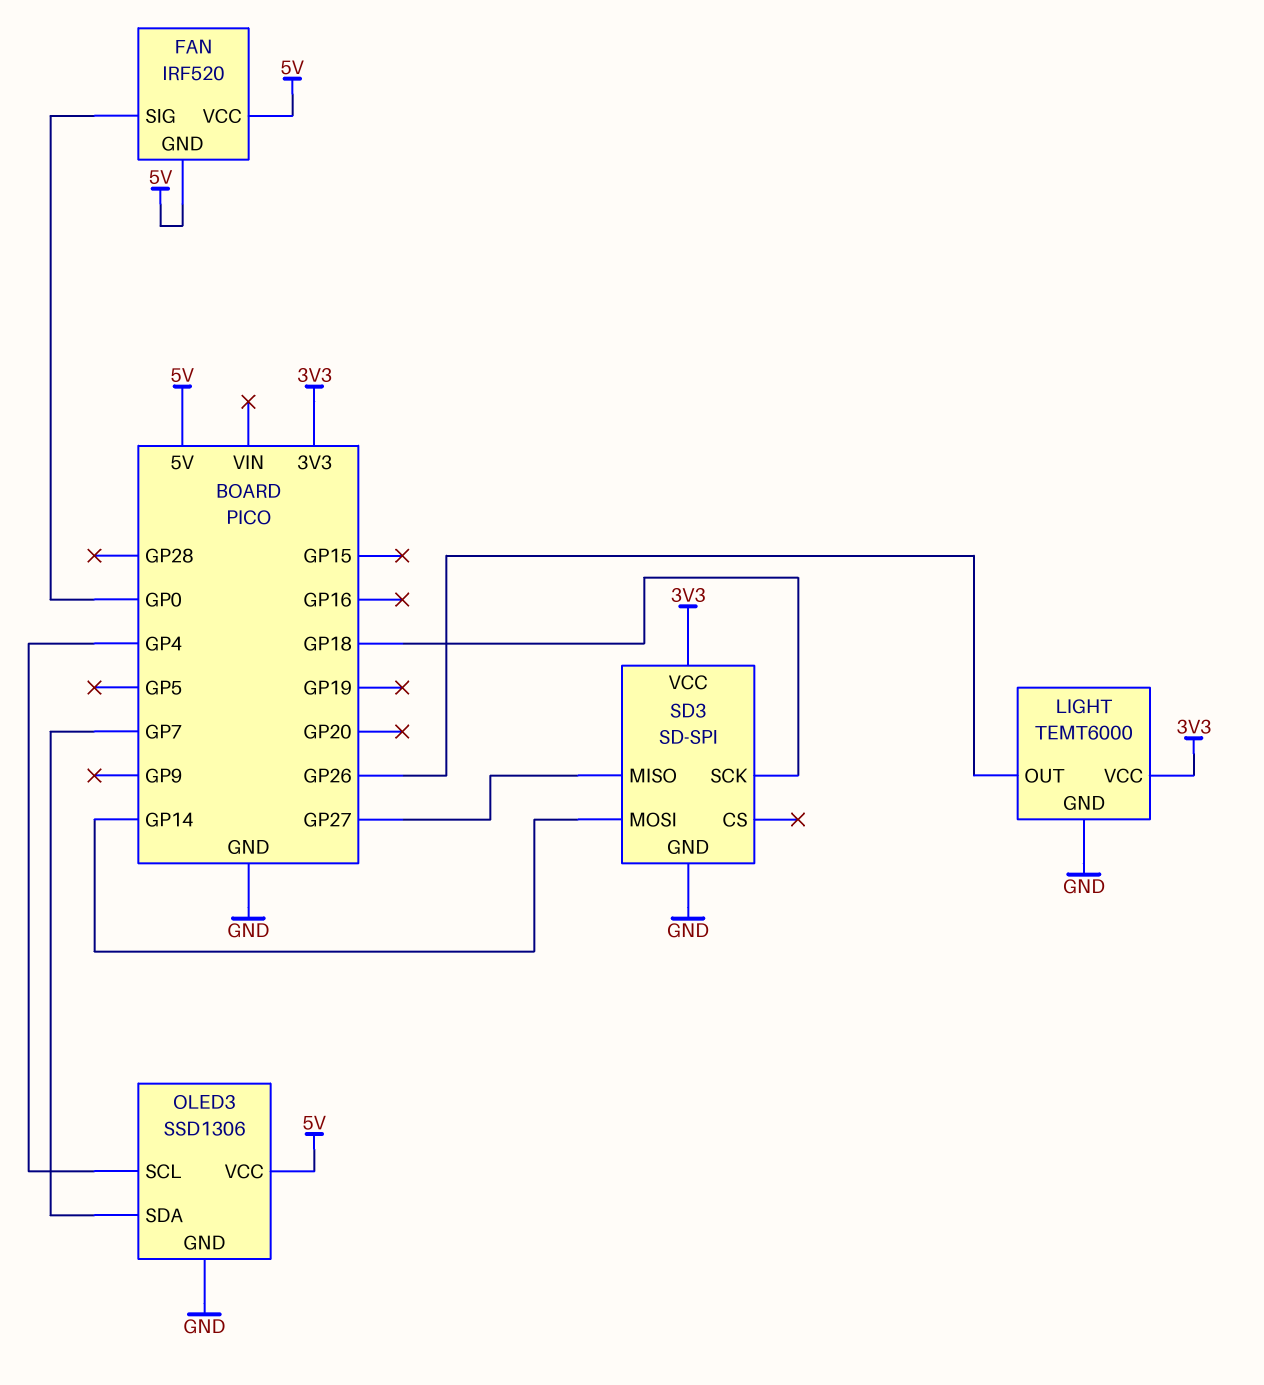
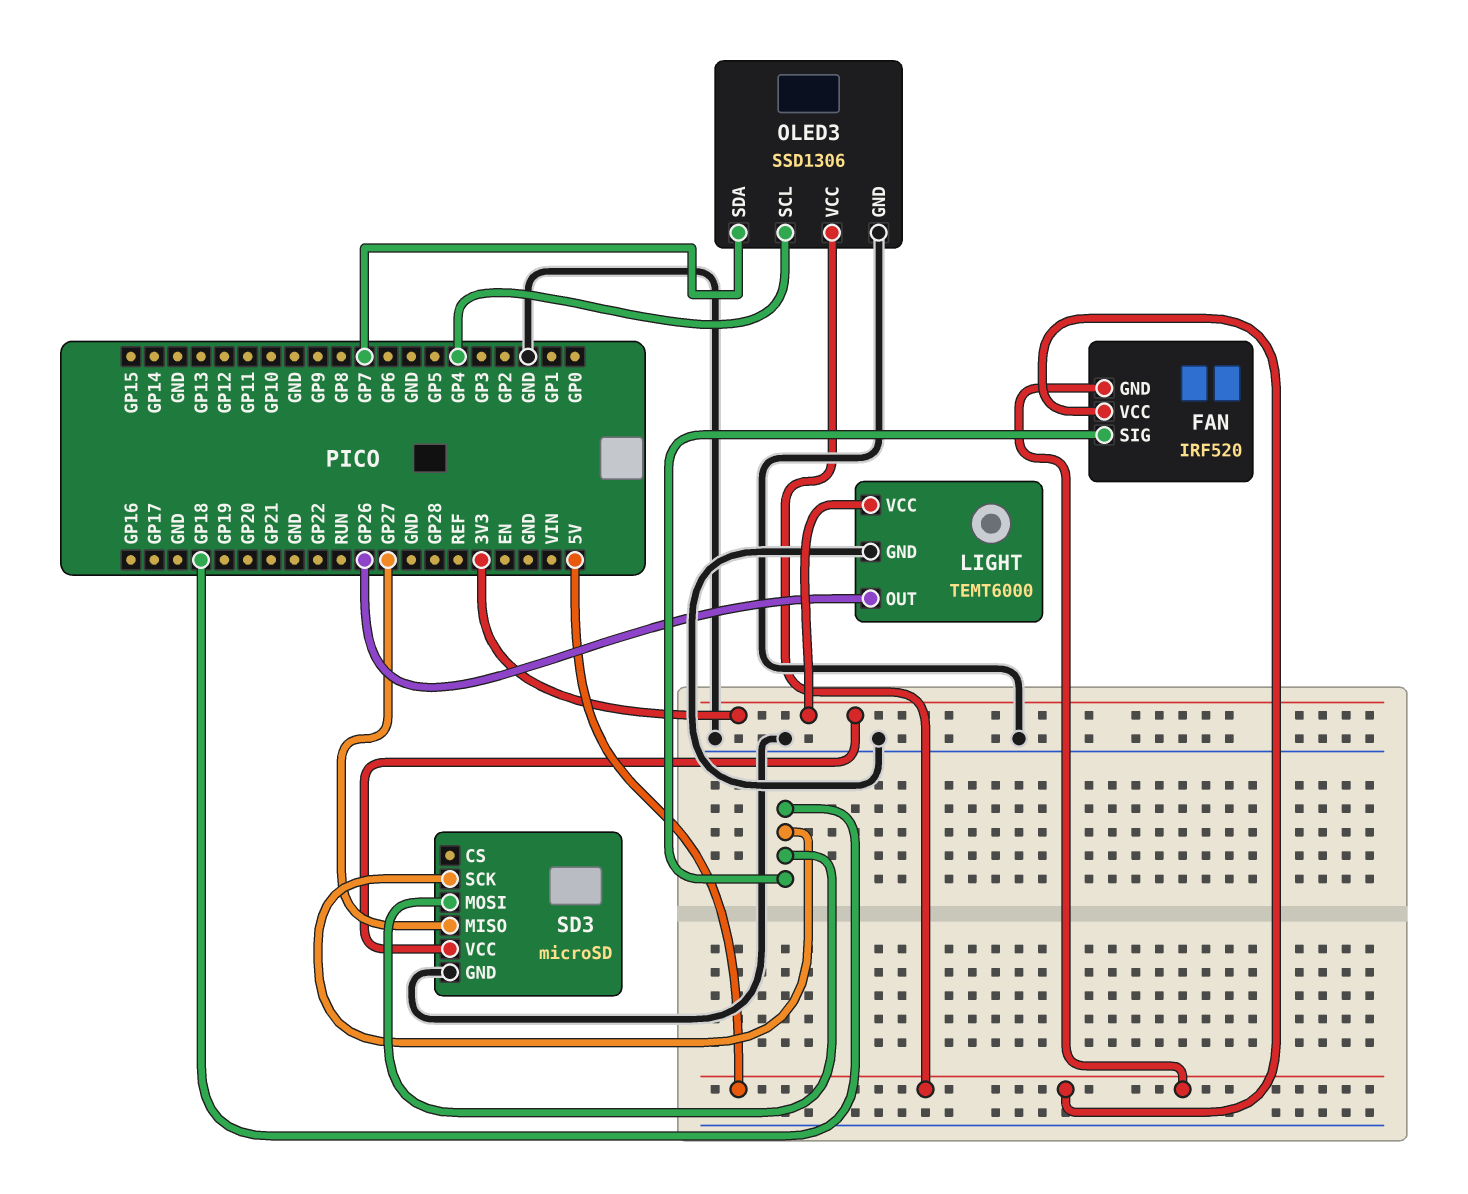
FAN pin SIG: GP0 -> GP18
SD3: SD-SPI -> microSD
SD3 pin MOSI: GP14 -> GP18

